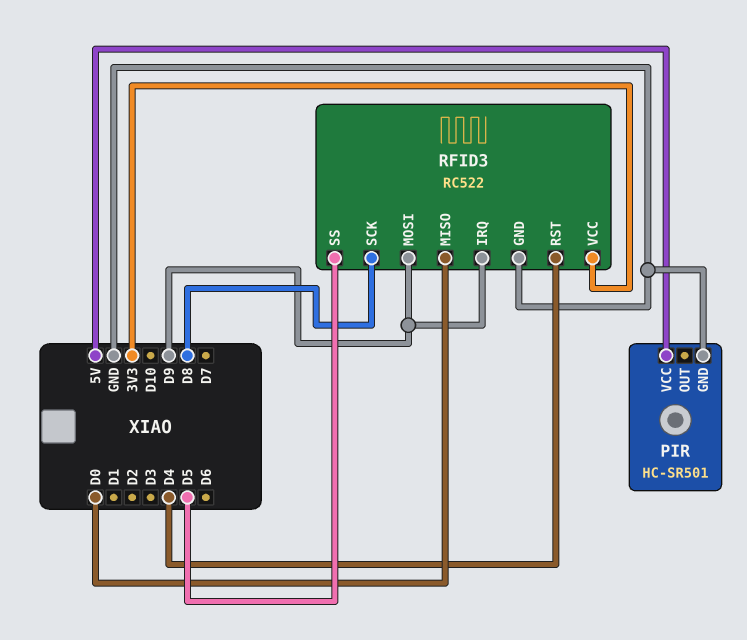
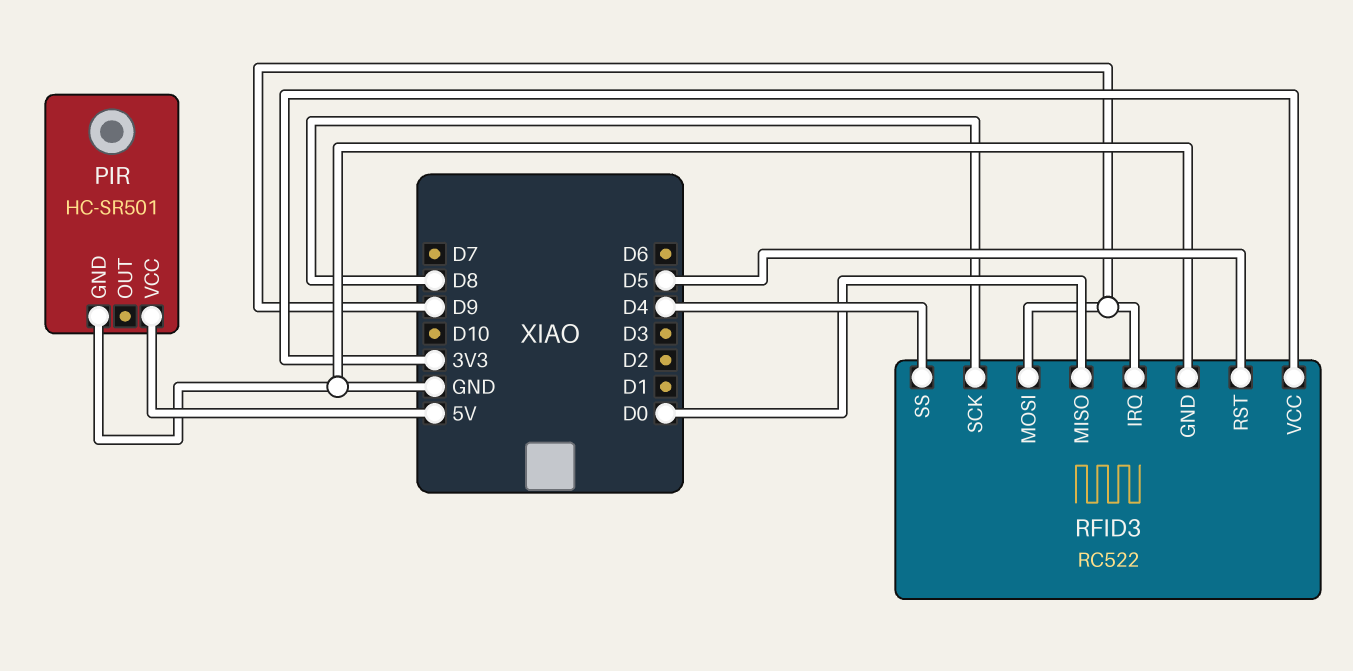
RFID3 pin RST: D4 -> D5
RFID3 pin SS: D5 -> D4

